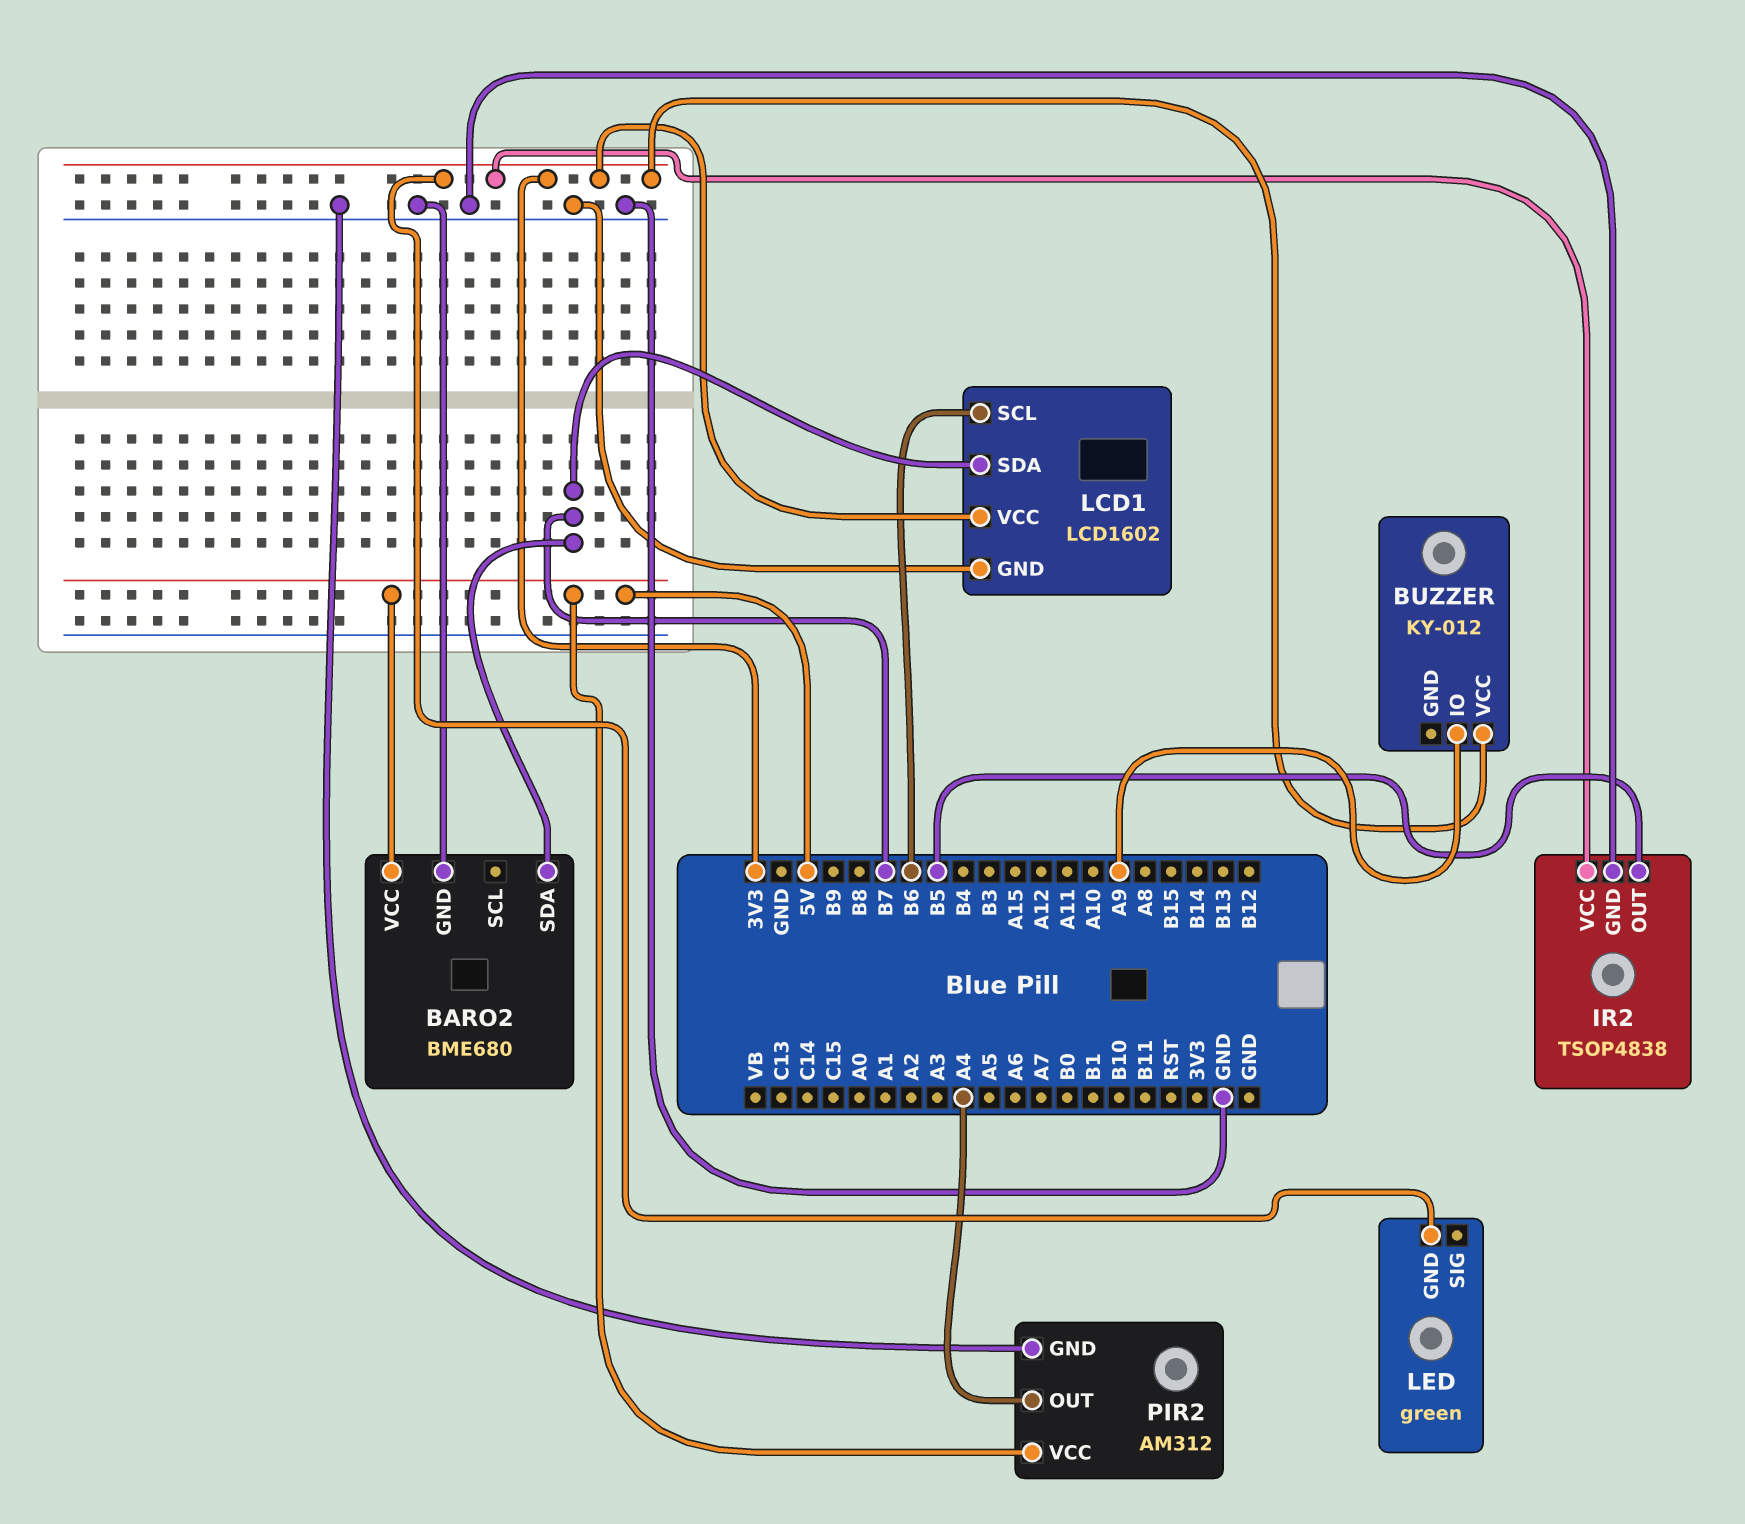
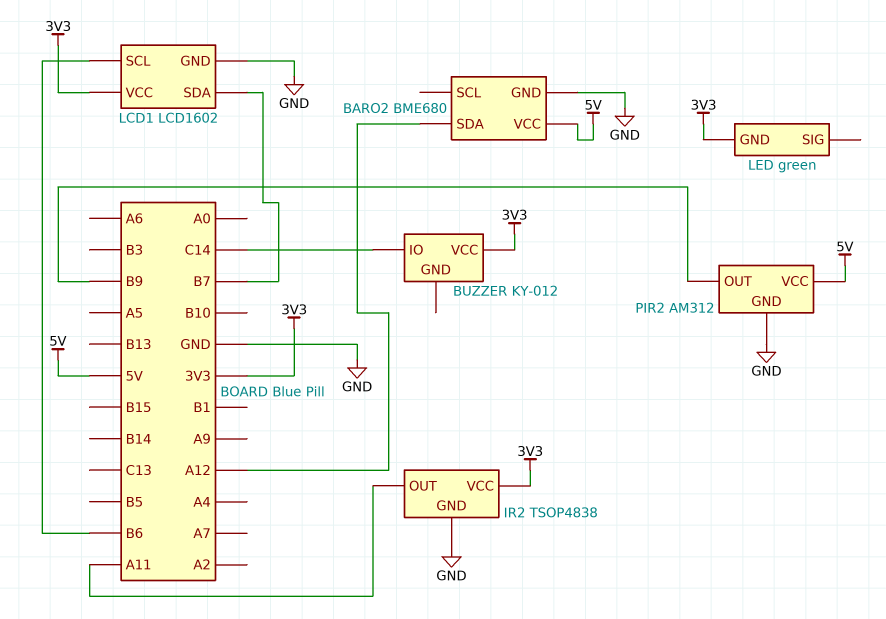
BARO2 pin SDA: B7 -> A12
BUZZER pin IO: A9 -> C14
IR2 pin OUT: B5 -> A11
PIR2 pin OUT: A4 -> B9

